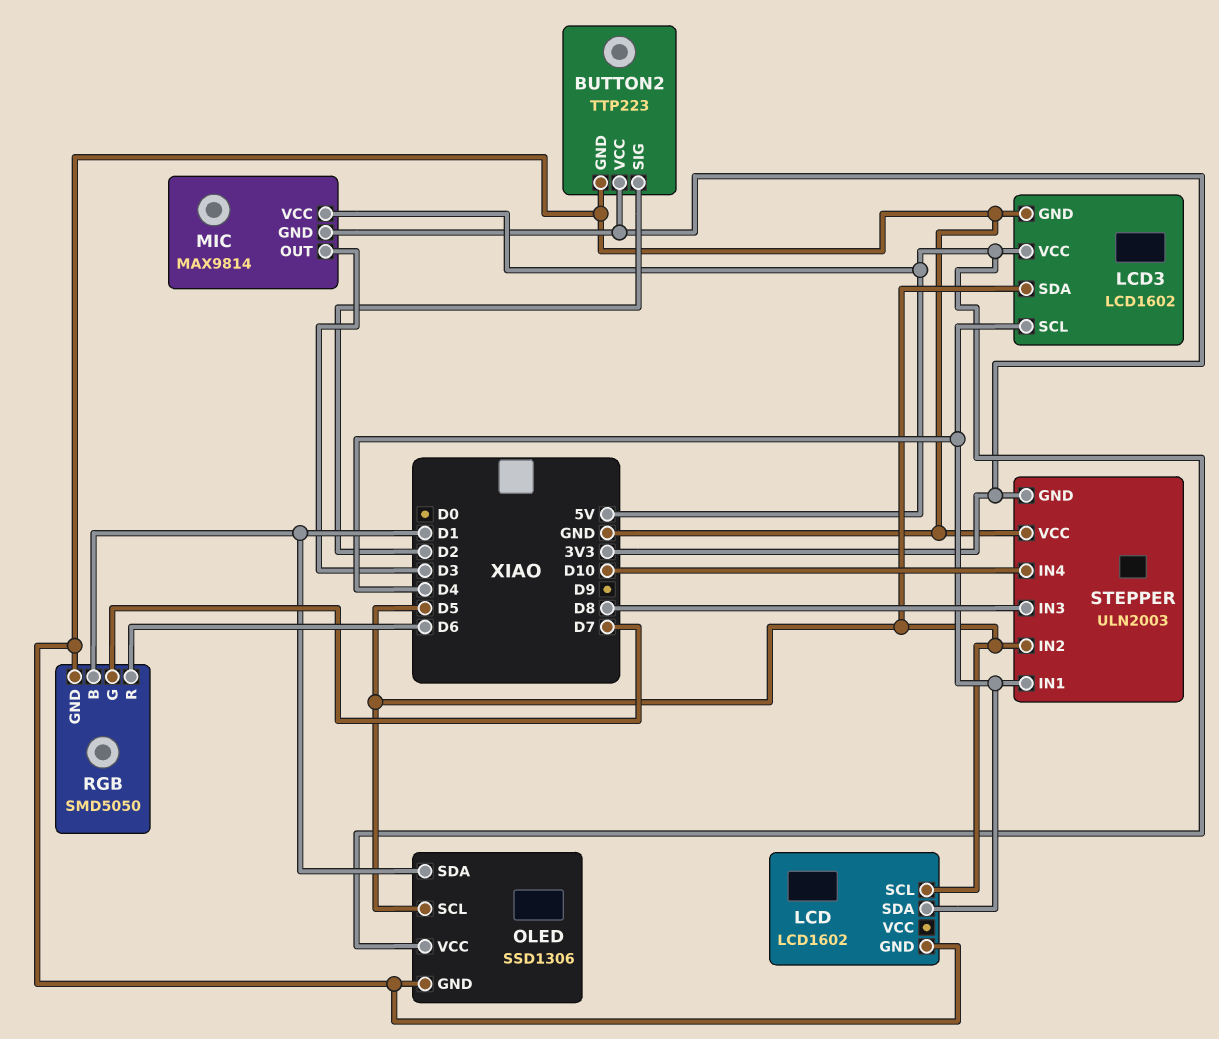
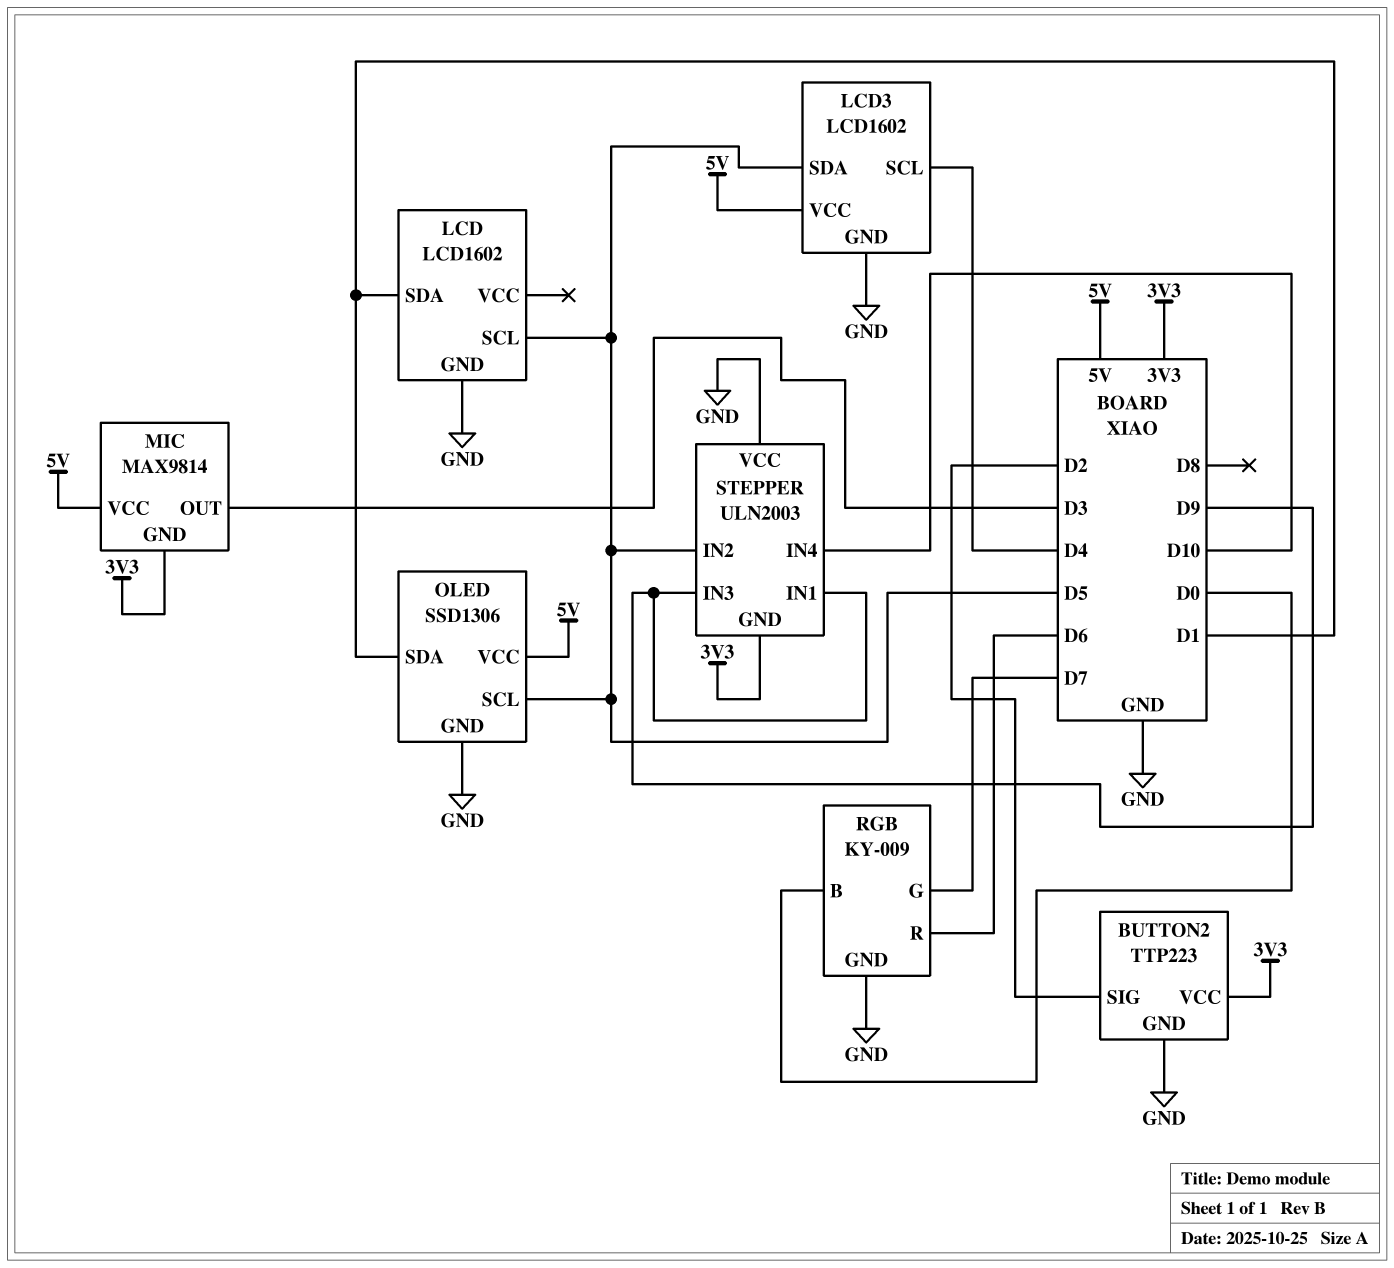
LCD pin SDA: D4 -> D1
RGB: SMD5050 -> KY-009
RGB pin B: D1 -> D0
STEPPER pin IN1: D4 -> D9
STEPPER pin IN3: D8 -> D9

